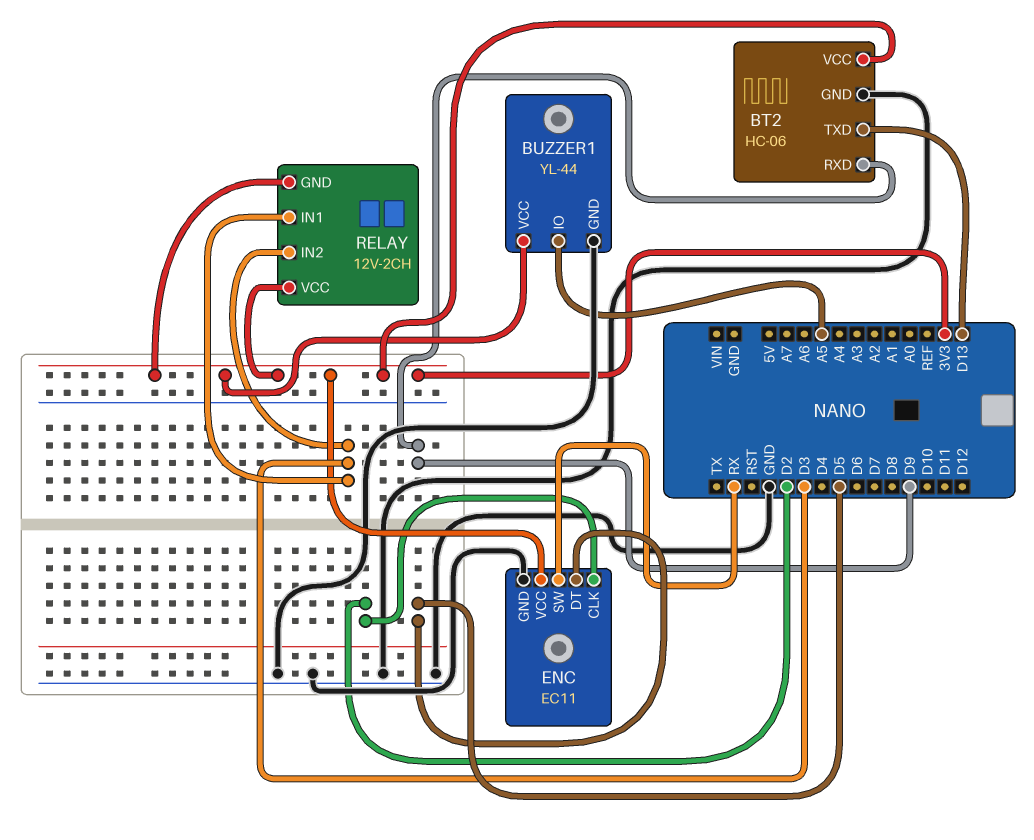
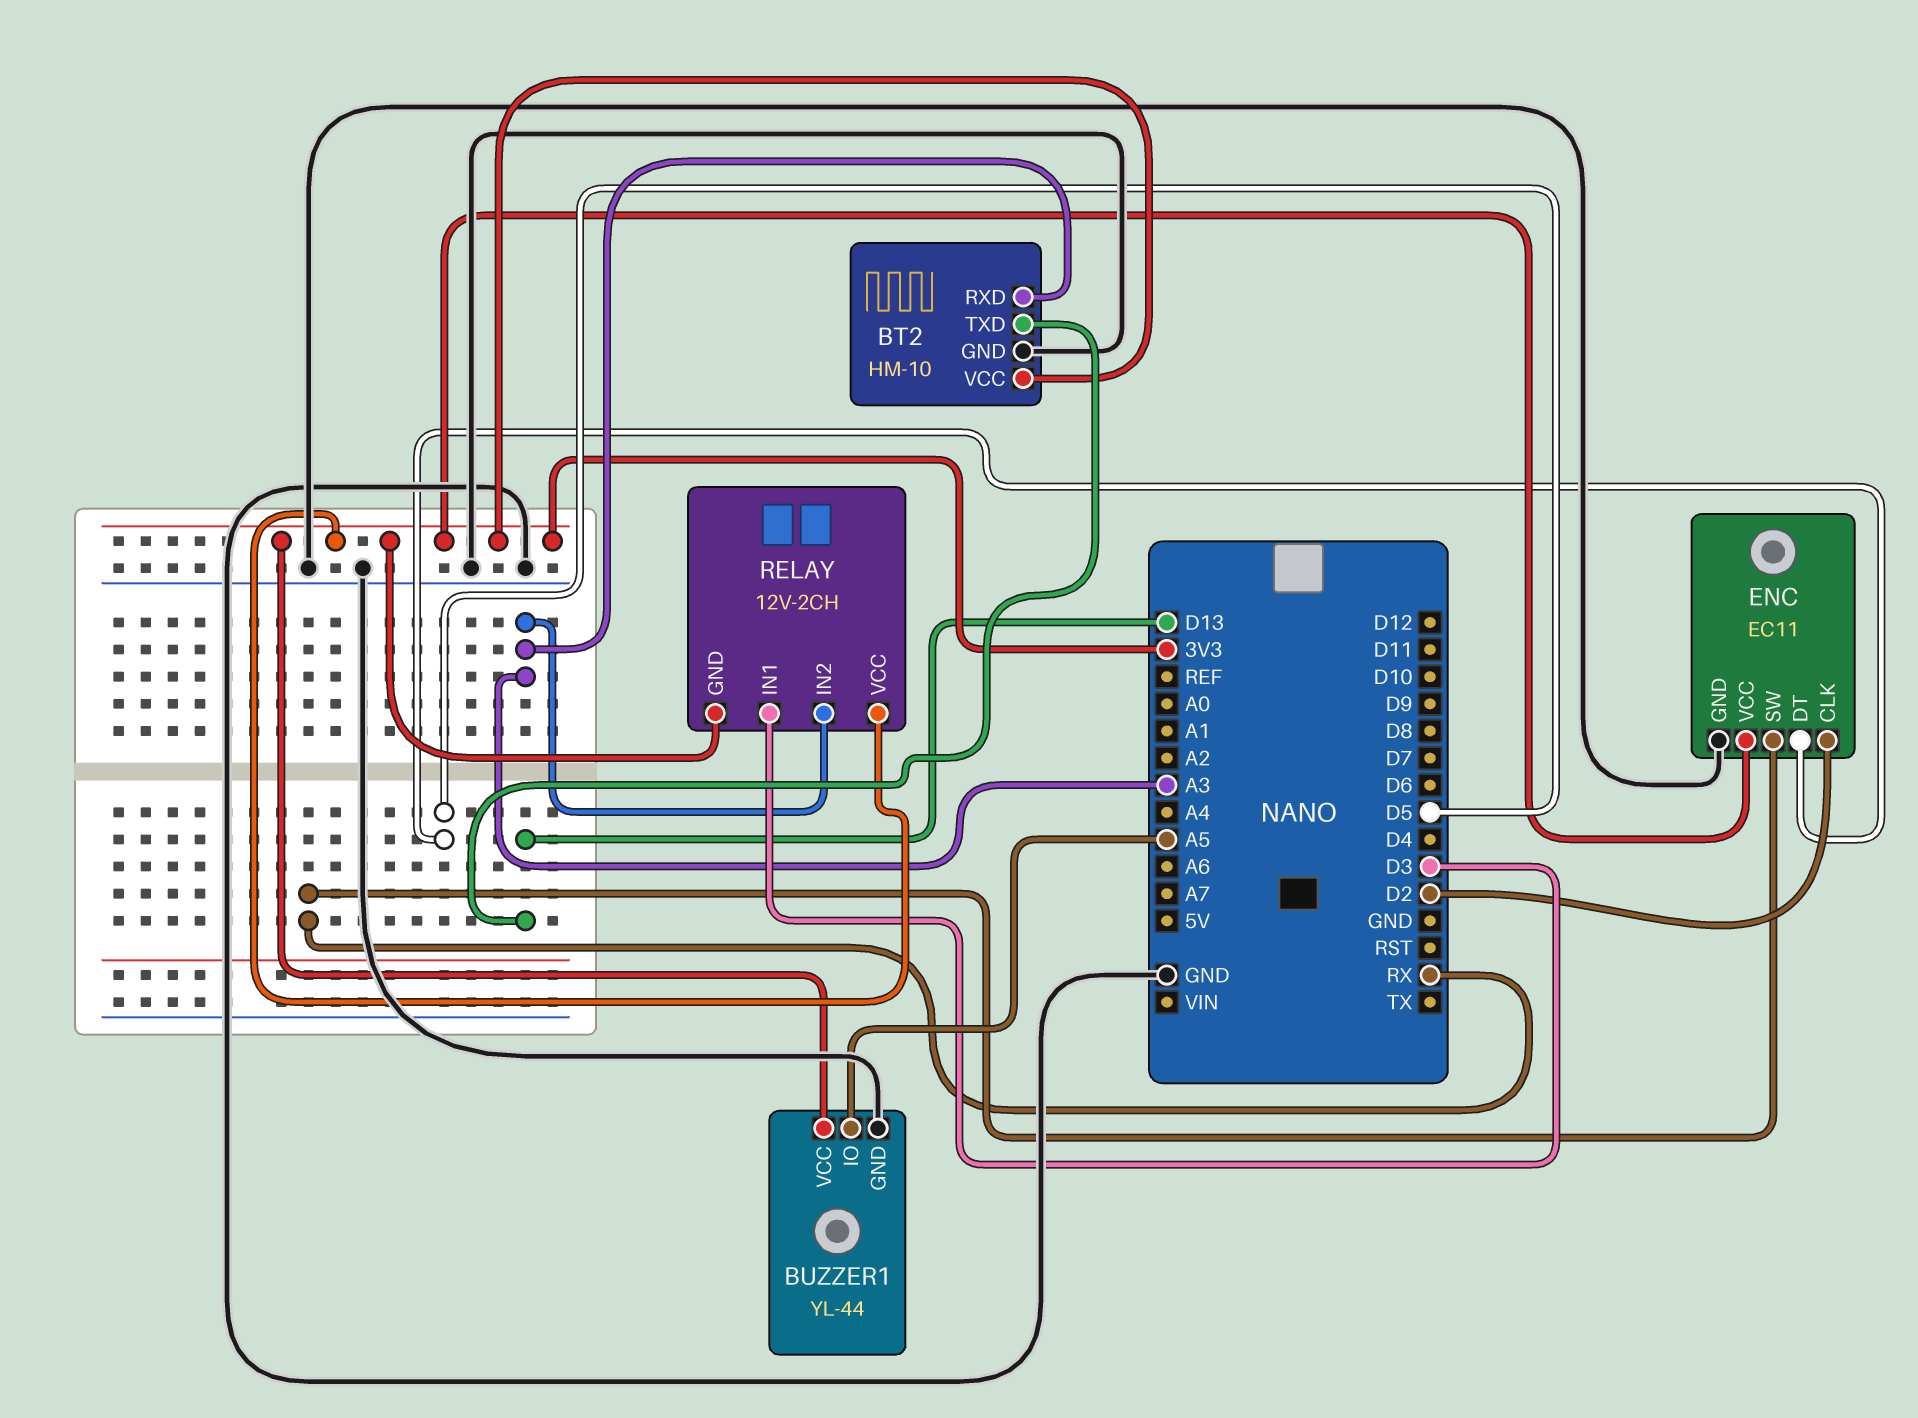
BT2: HC-06 -> HM-10
BT2 pin RXD: D9 -> A3
RELAY pin IN2: D3 -> A3

